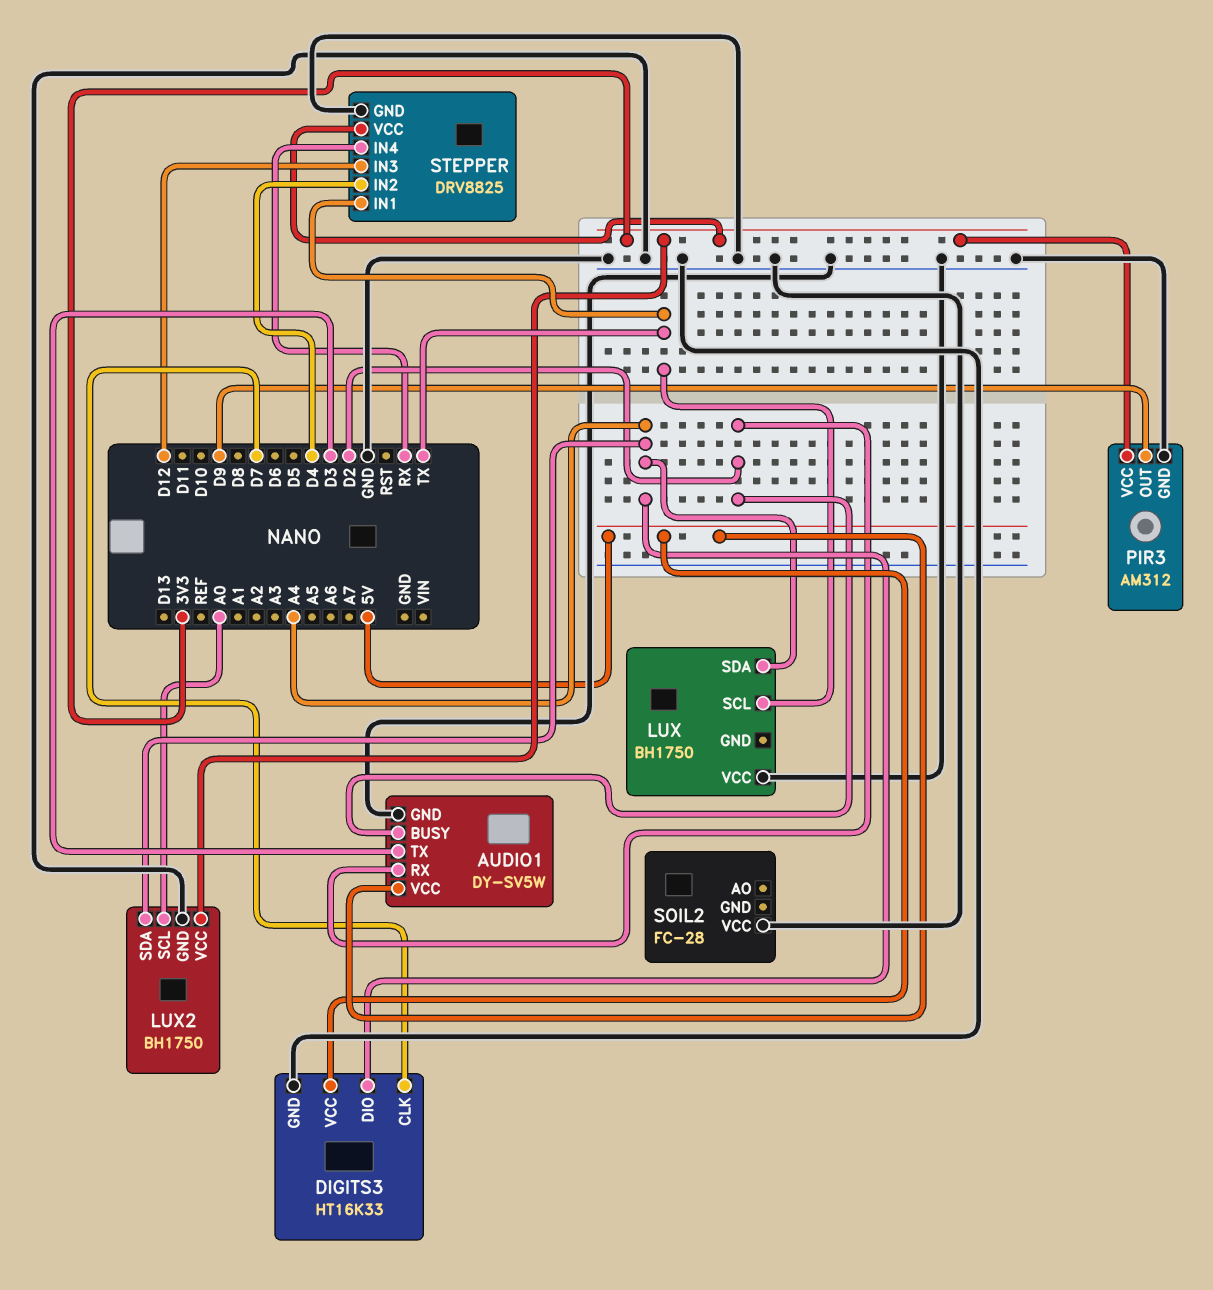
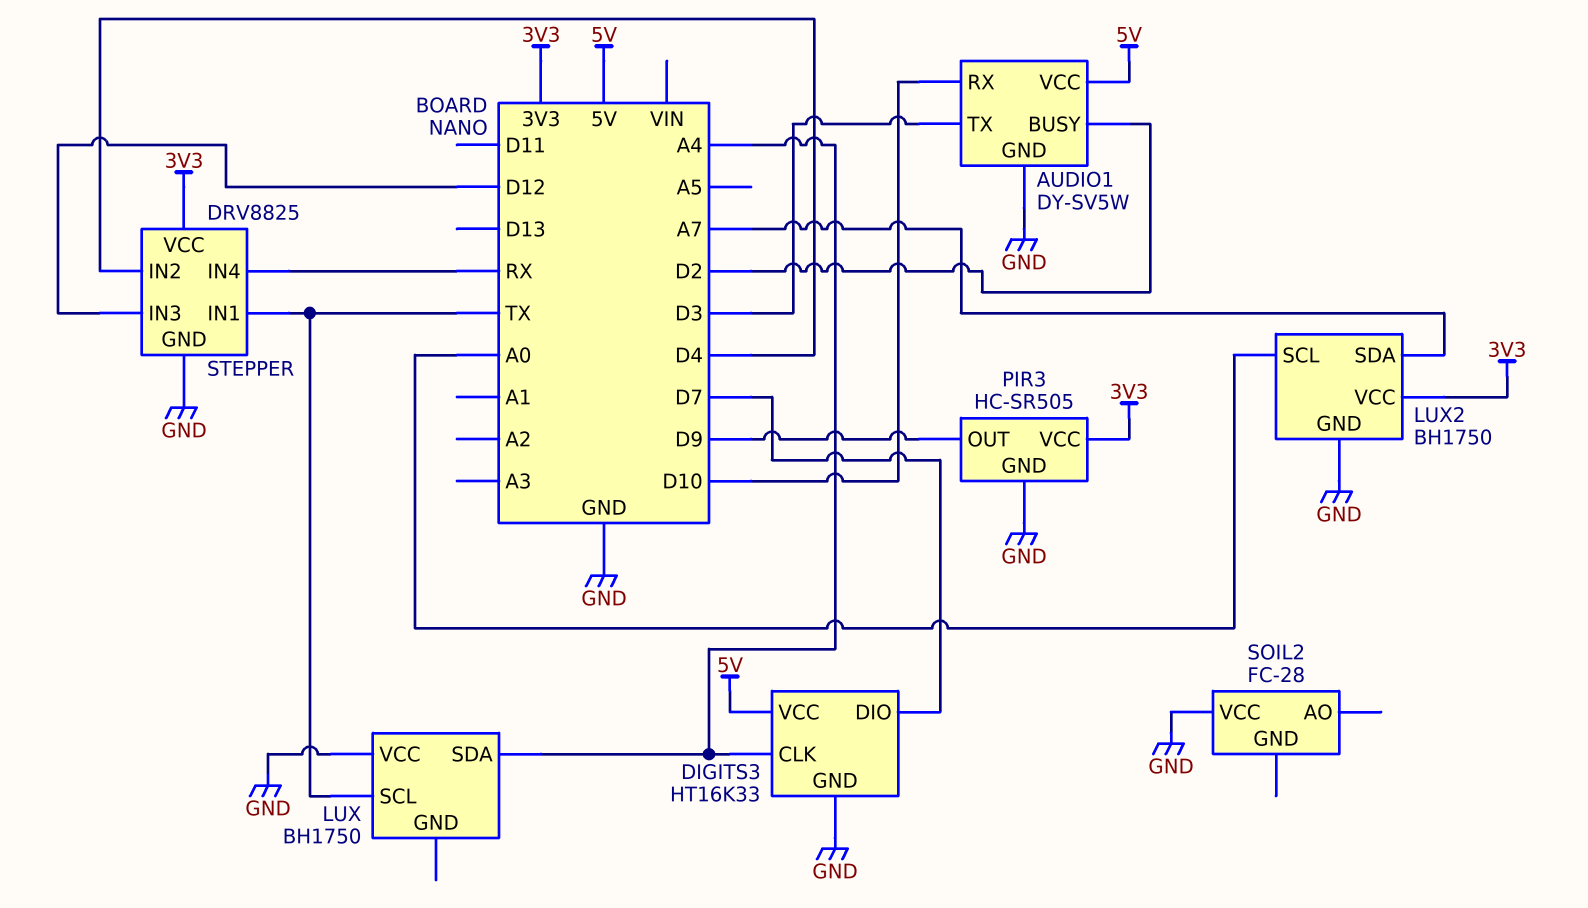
AUDIO1 pin RX: D2 -> D10
DIGITS3 pin CLK: D7 -> A4
DIGITS3 pin DIO: A4 -> D7
LUX2 pin SDA: A4 -> A7
PIR3: AM312 -> HC-SR505

